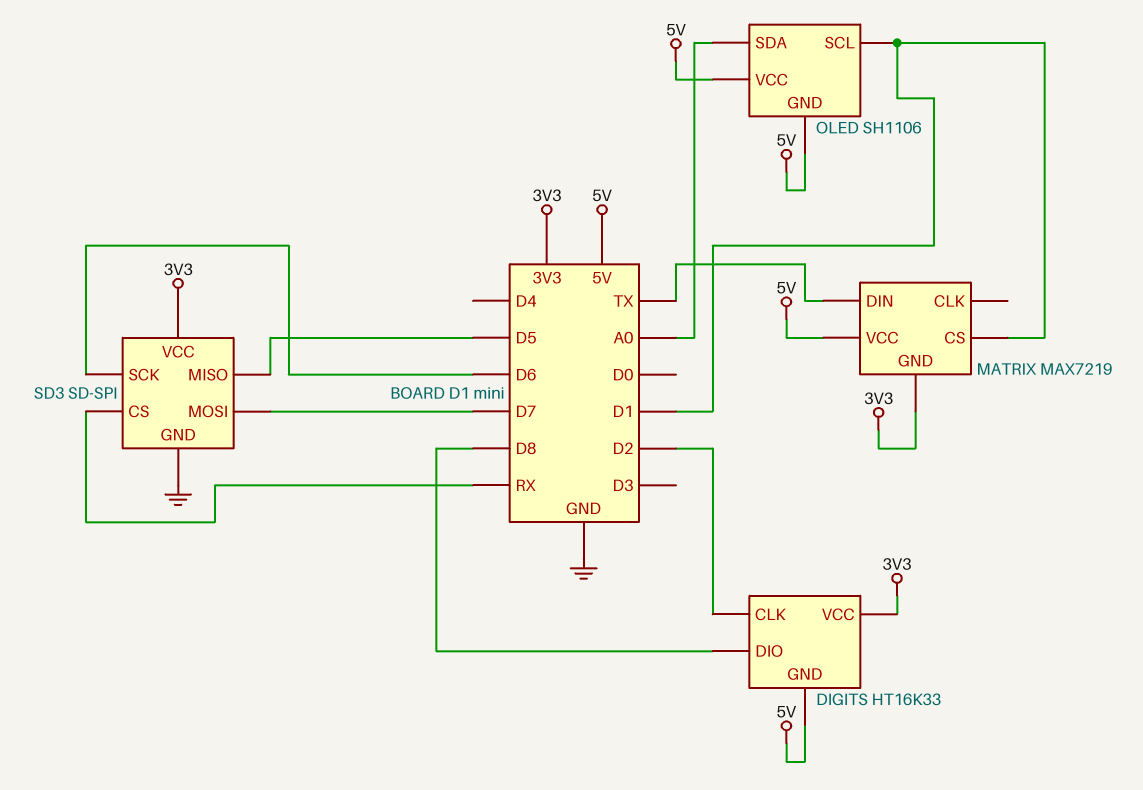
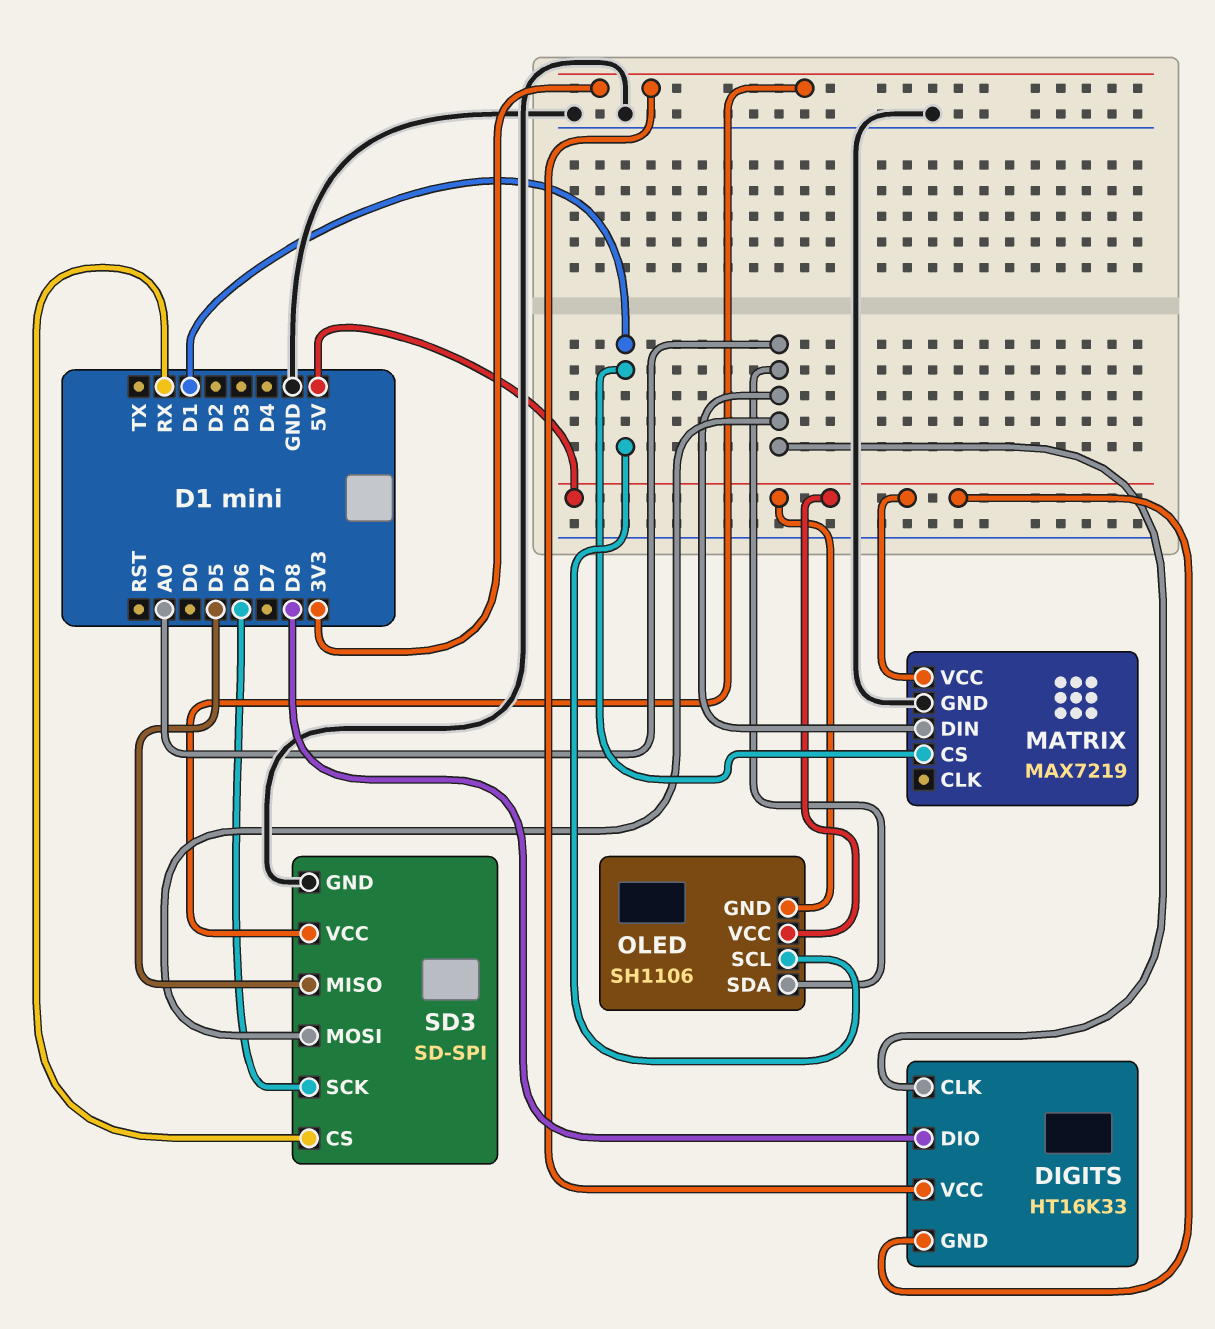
DIGITS pin CLK: D2 -> A0
MATRIX pin DIN: TX -> A0
MATRIX pin GND: 3V3 -> GND
SD3 pin MOSI: D7 -> A0

